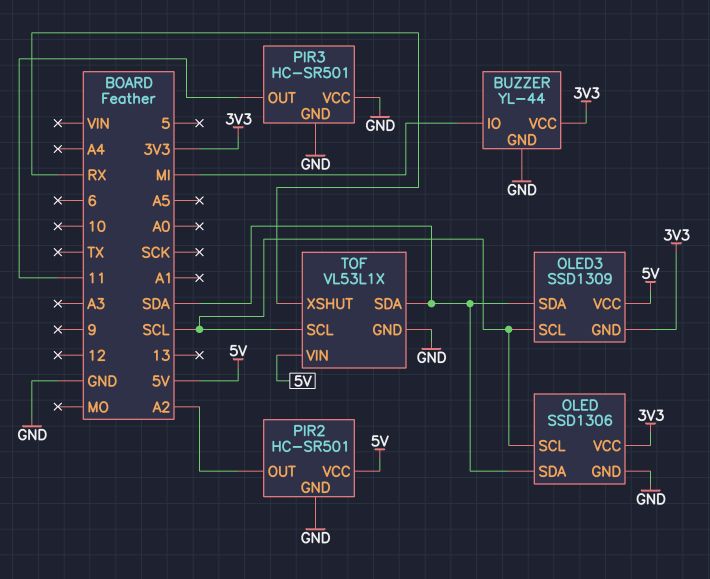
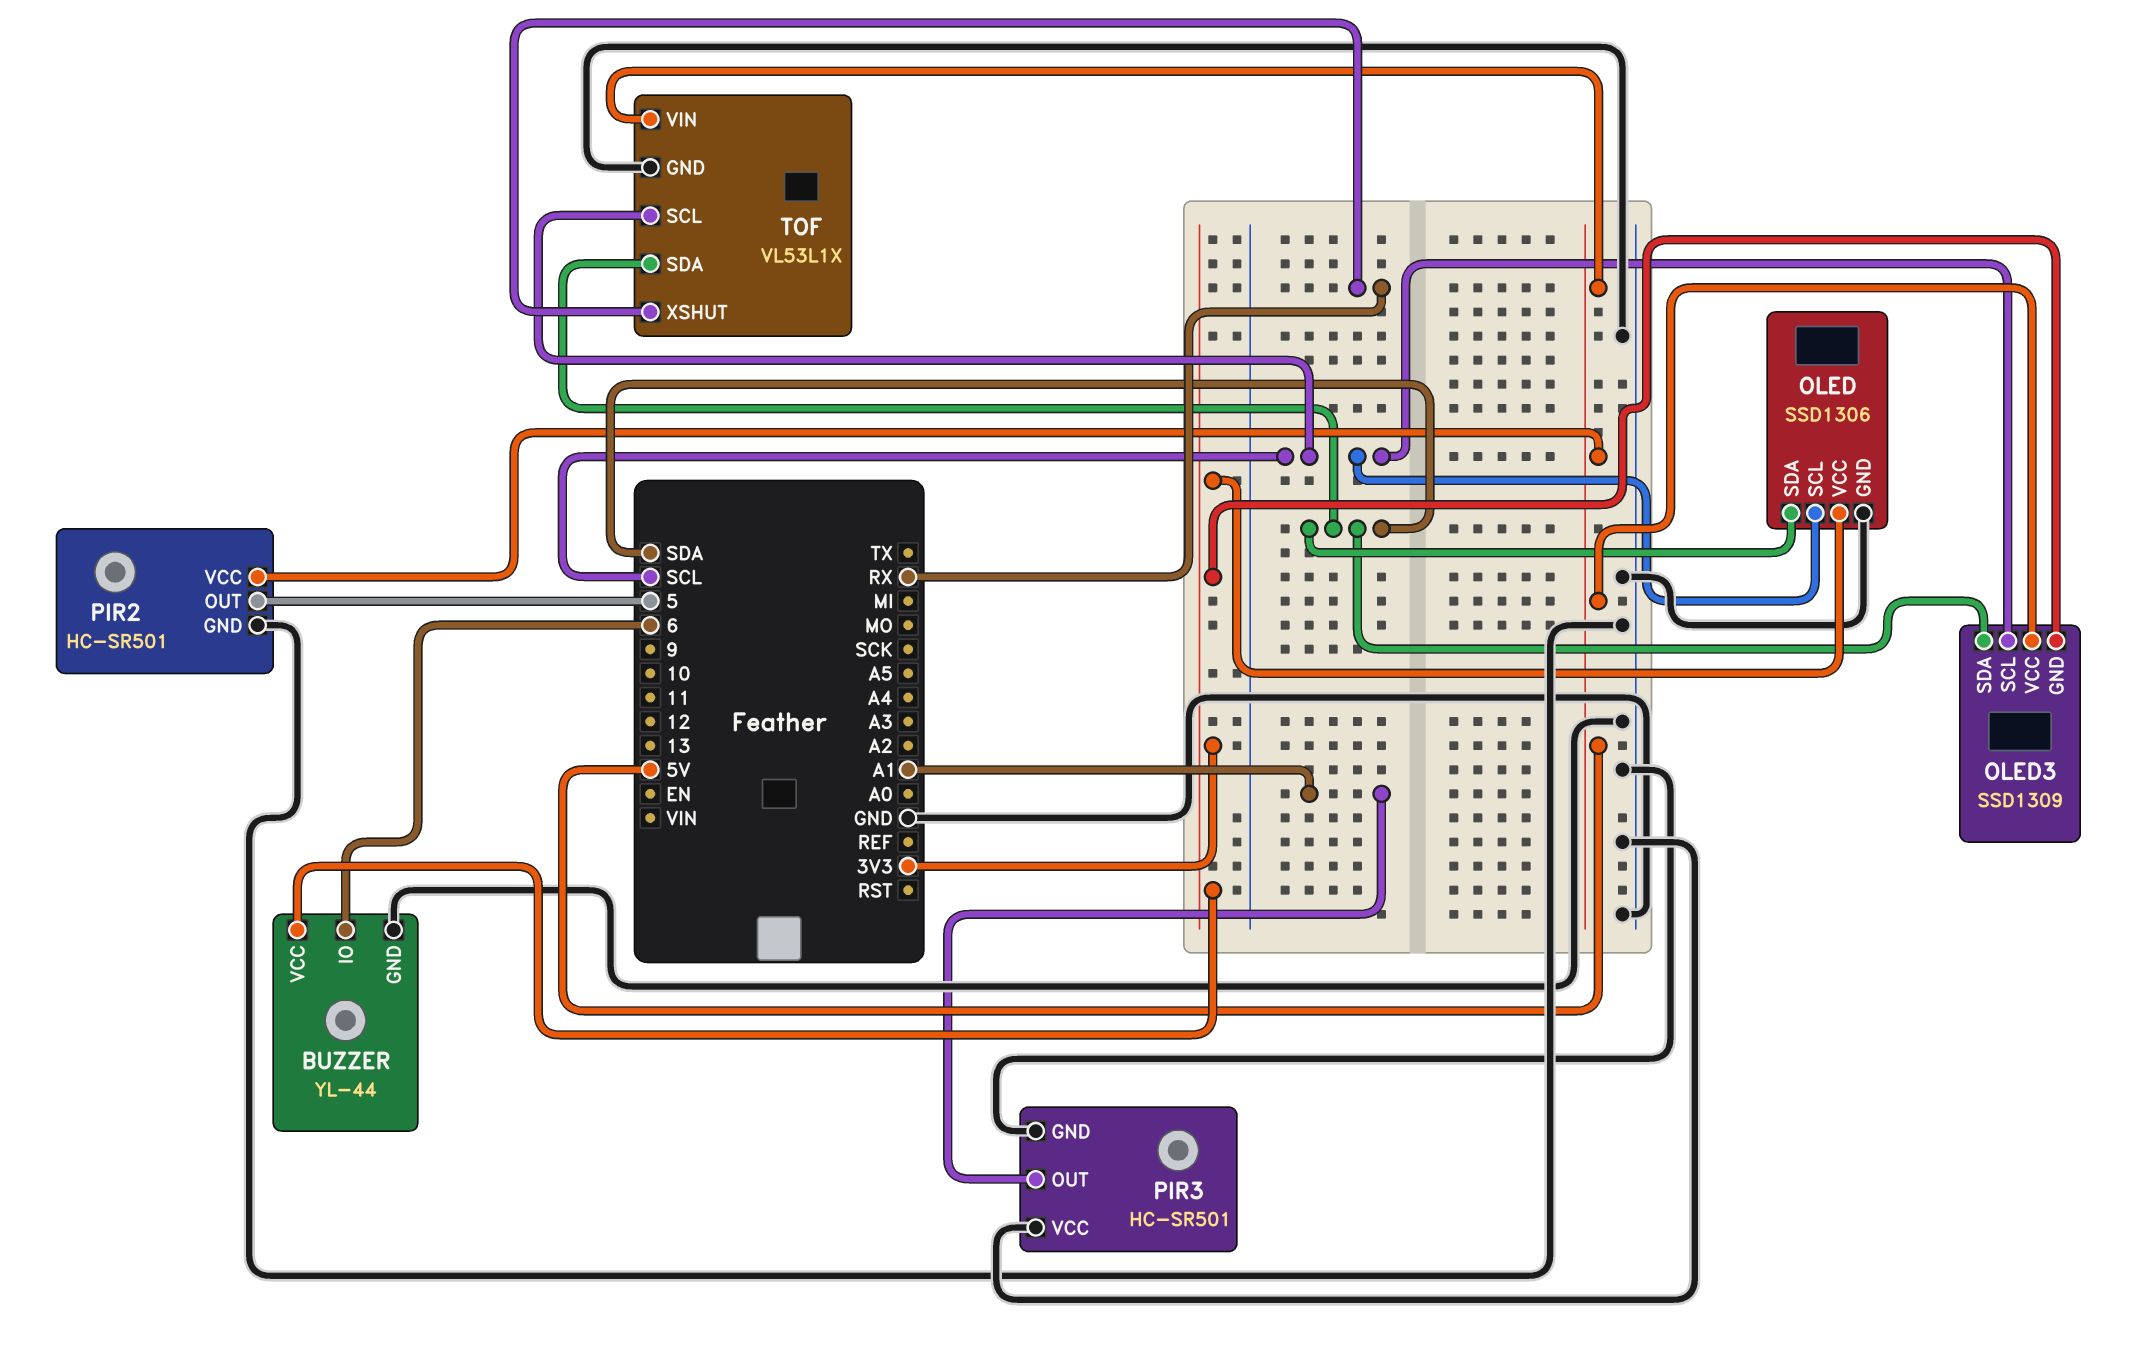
BUZZER pin IO: MI -> 6
PIR2 pin OUT: A2 -> 5
PIR3 pin OUT: 11 -> A1

